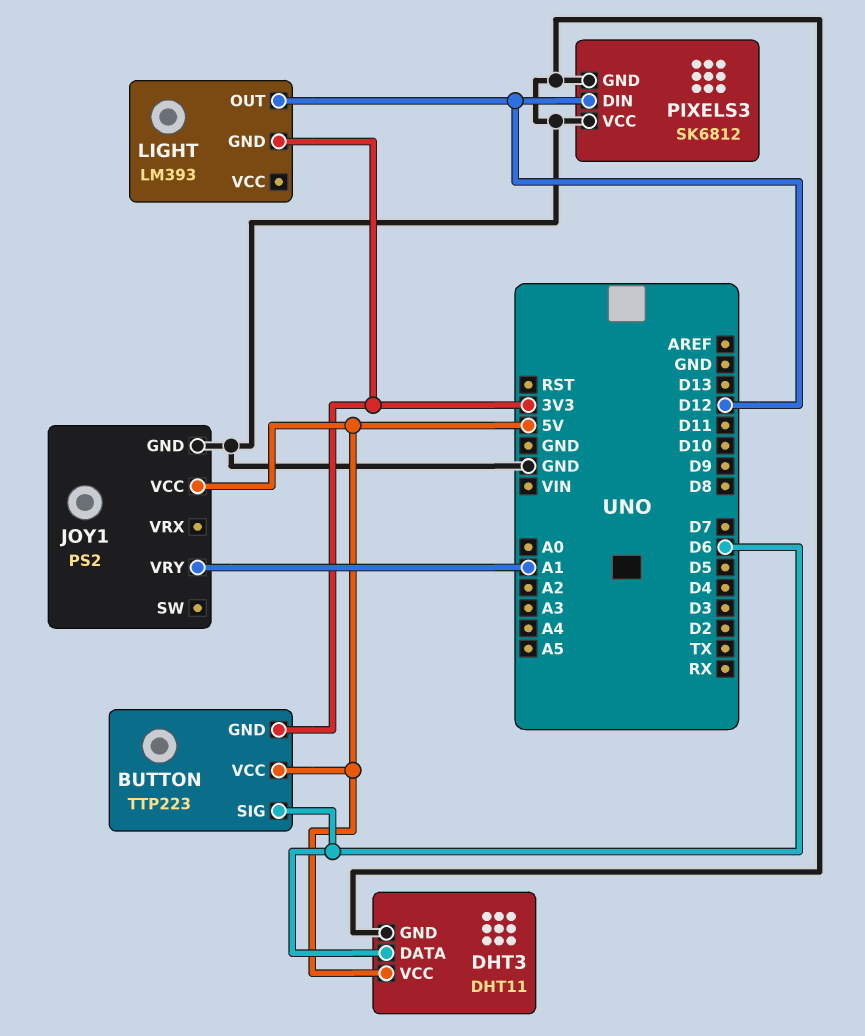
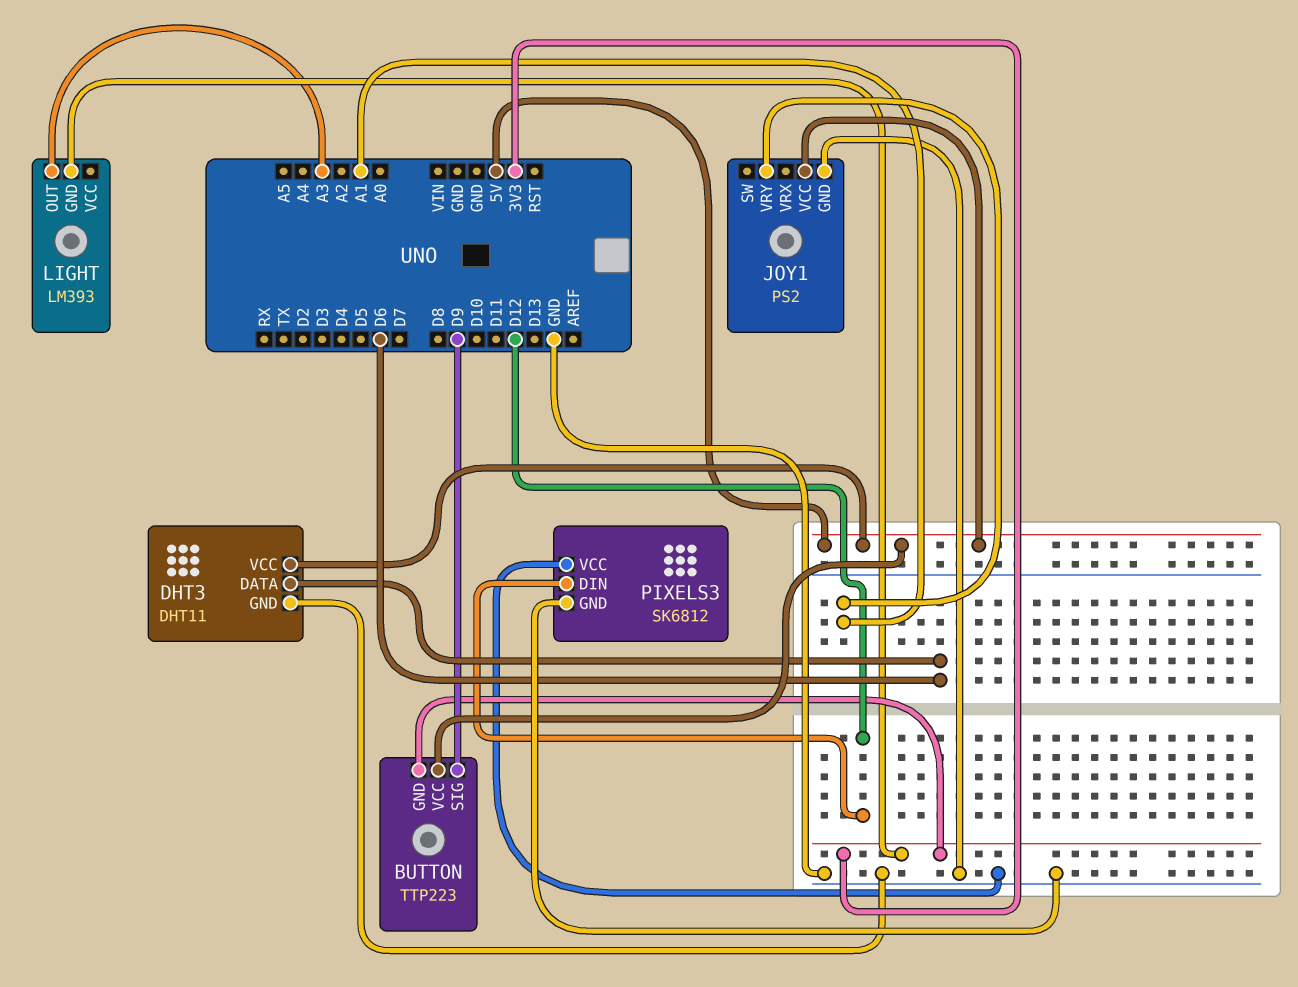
BUTTON pin SIG: D6 -> D9
LIGHT pin OUT: D12 -> A3

